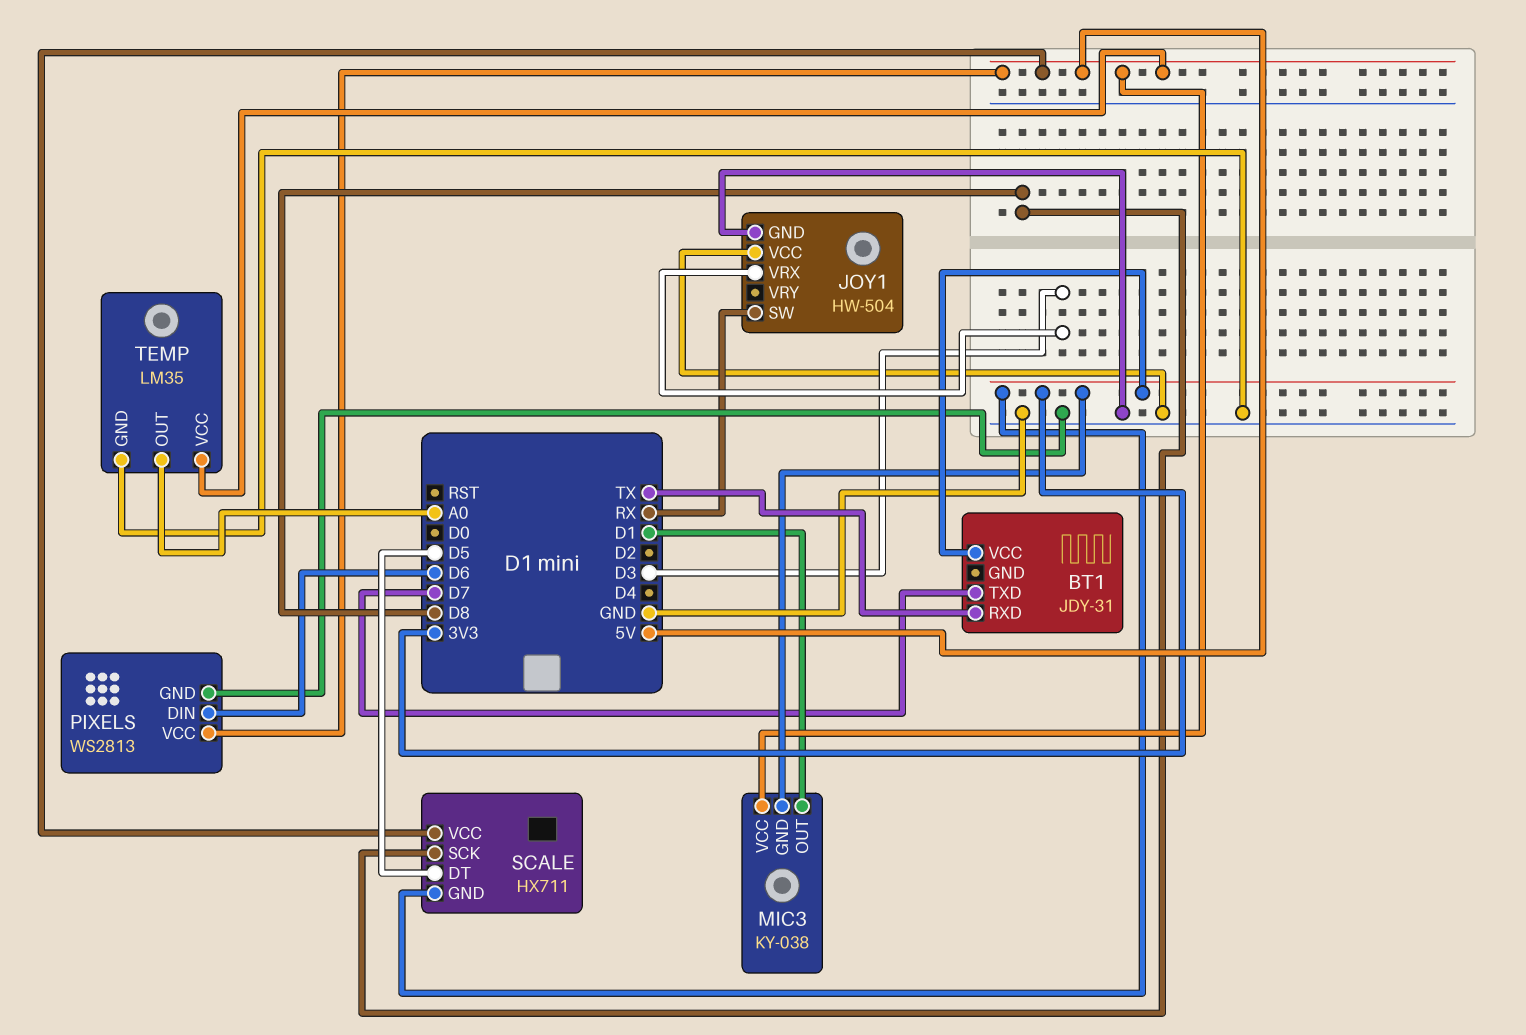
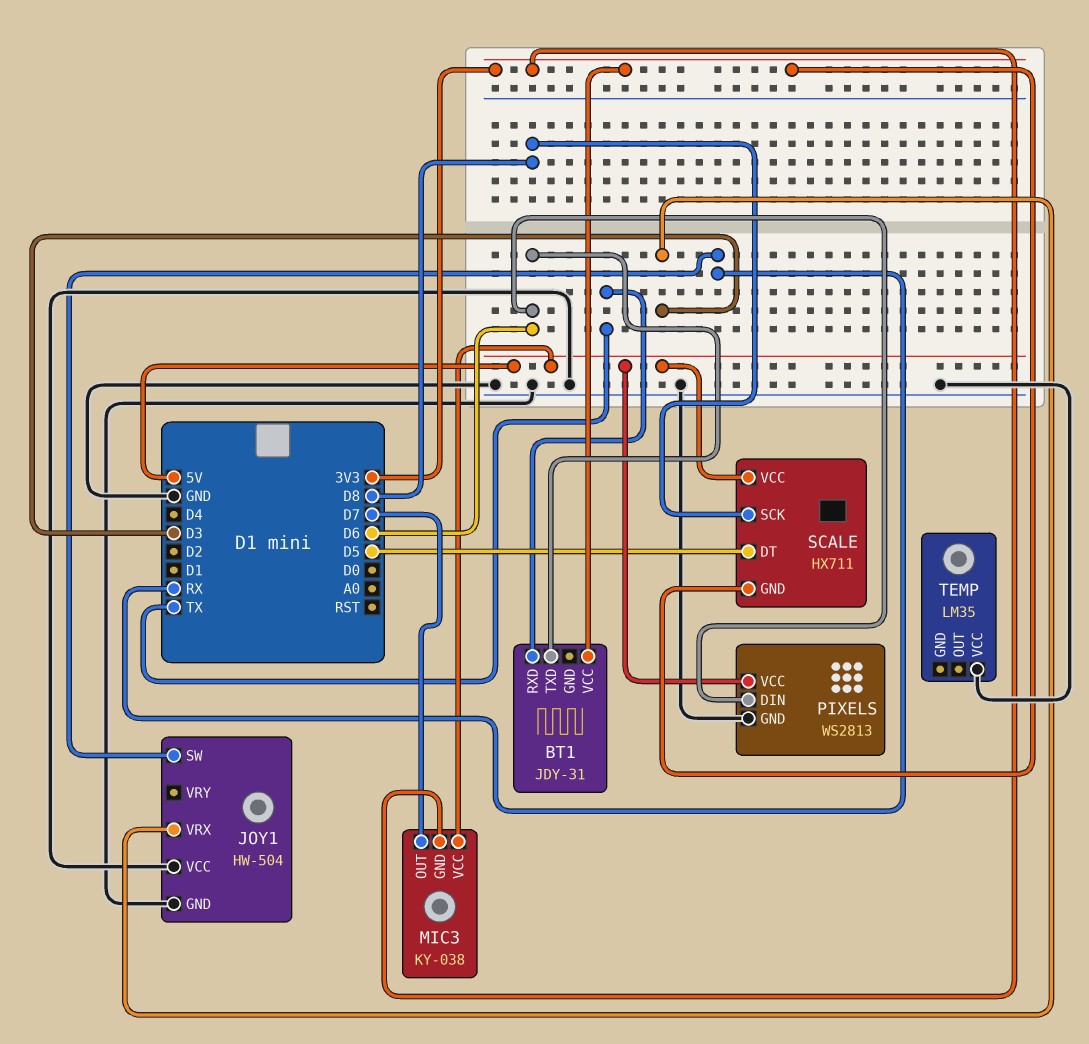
BT1 pin TXD: D7 -> D6
MIC3 pin OUT: D1 -> D7
TEMP pin GND: GND -> none
TEMP pin OUT: A0 -> none
TEMP pin VCC: 5V -> GND

